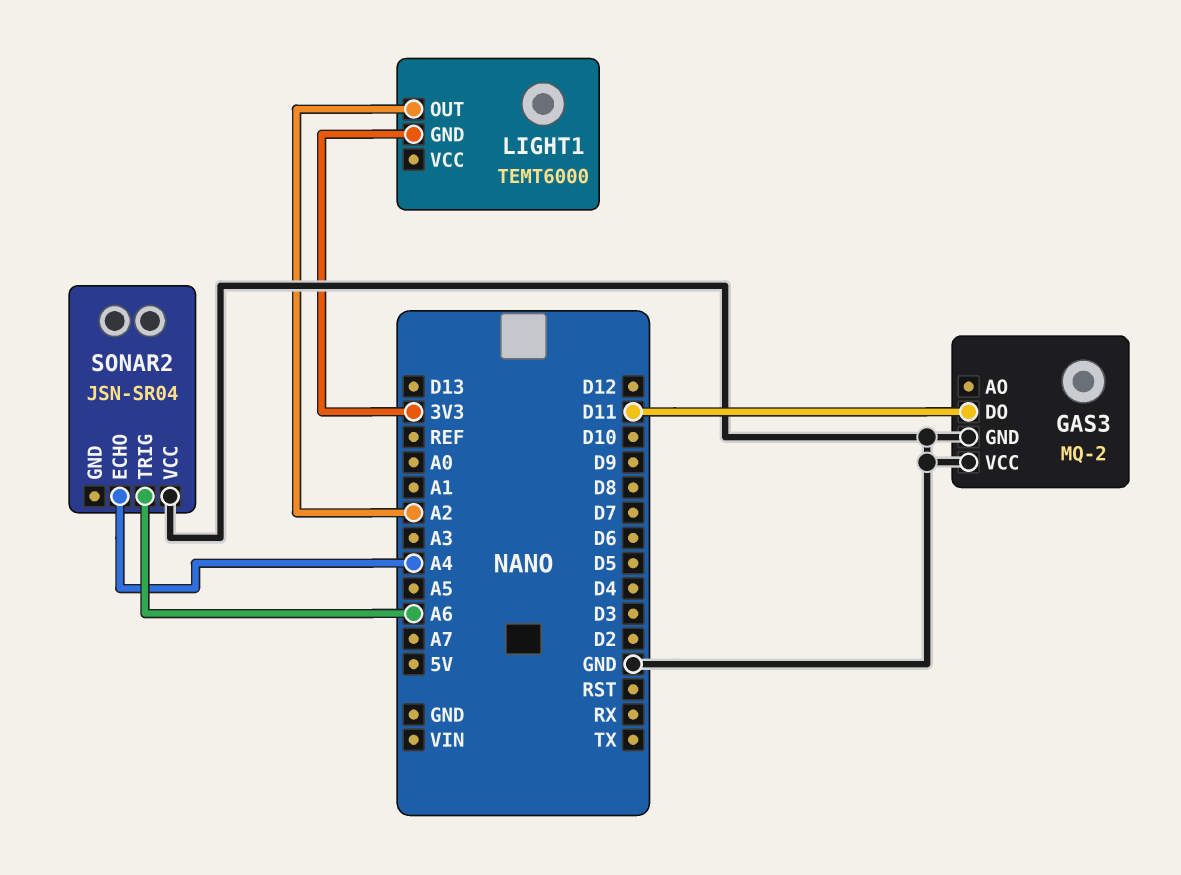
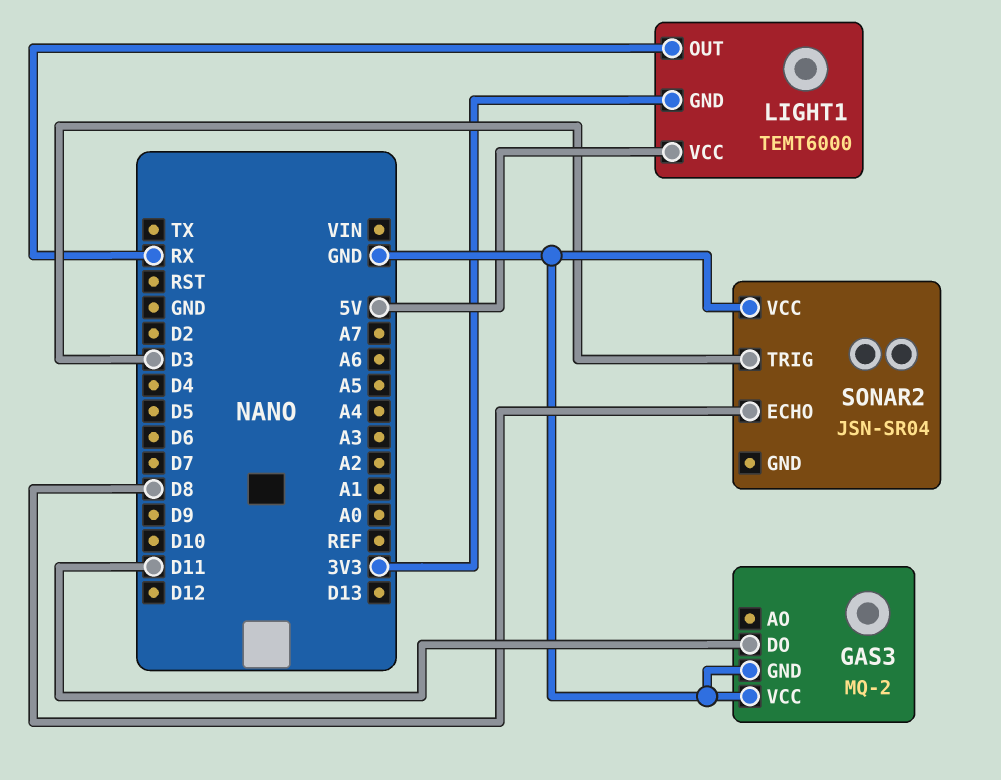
LIGHT1 pin OUT: A2 -> RX
LIGHT1 pin VCC: none -> 5V
SONAR2 pin ECHO: A4 -> D8
SONAR2 pin TRIG: A6 -> D3

